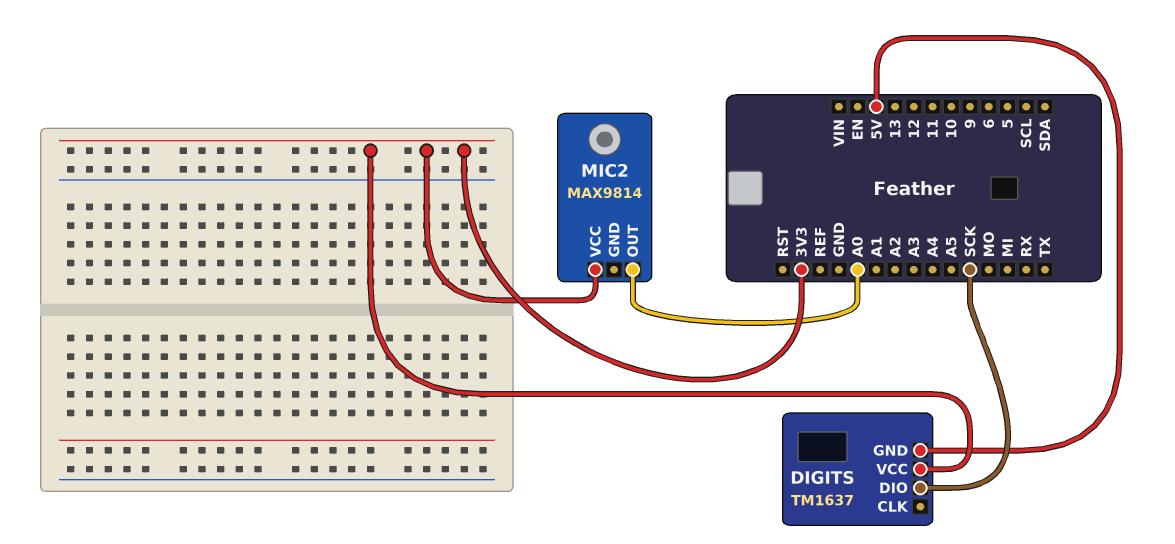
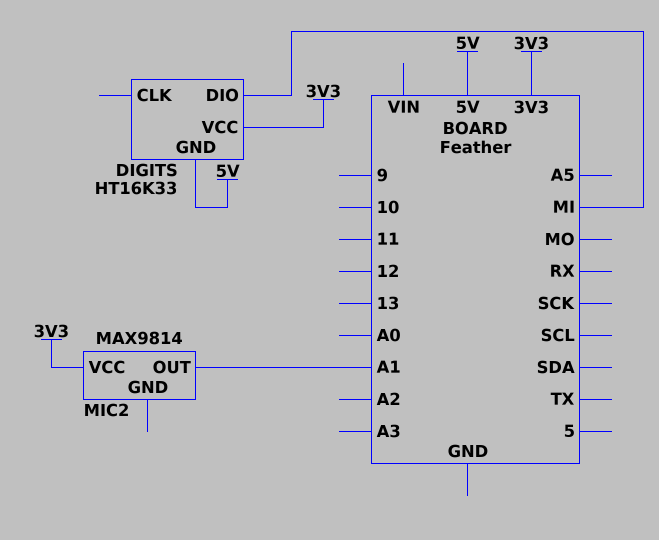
DIGITS: TM1637 -> HT16K33
DIGITS pin DIO: SCK -> MI
MIC2 pin OUT: A0 -> A1

